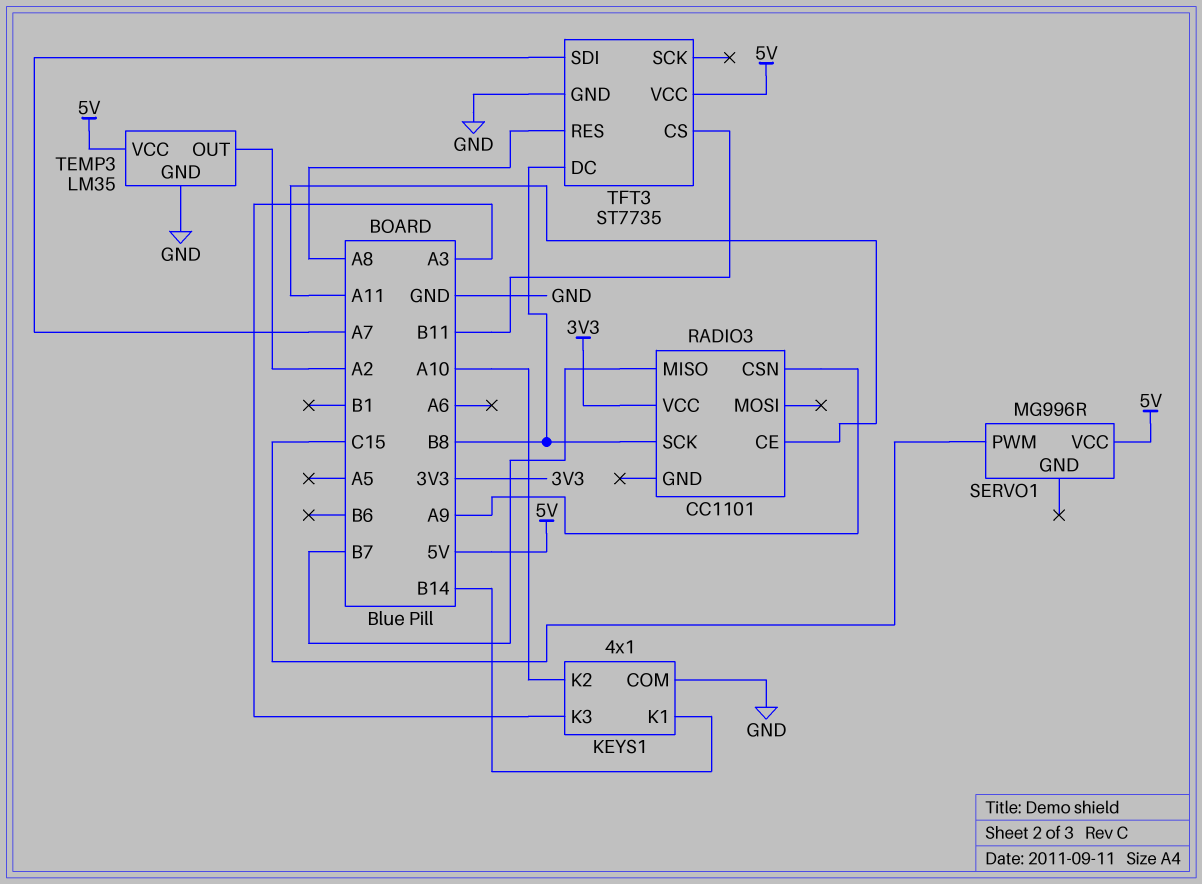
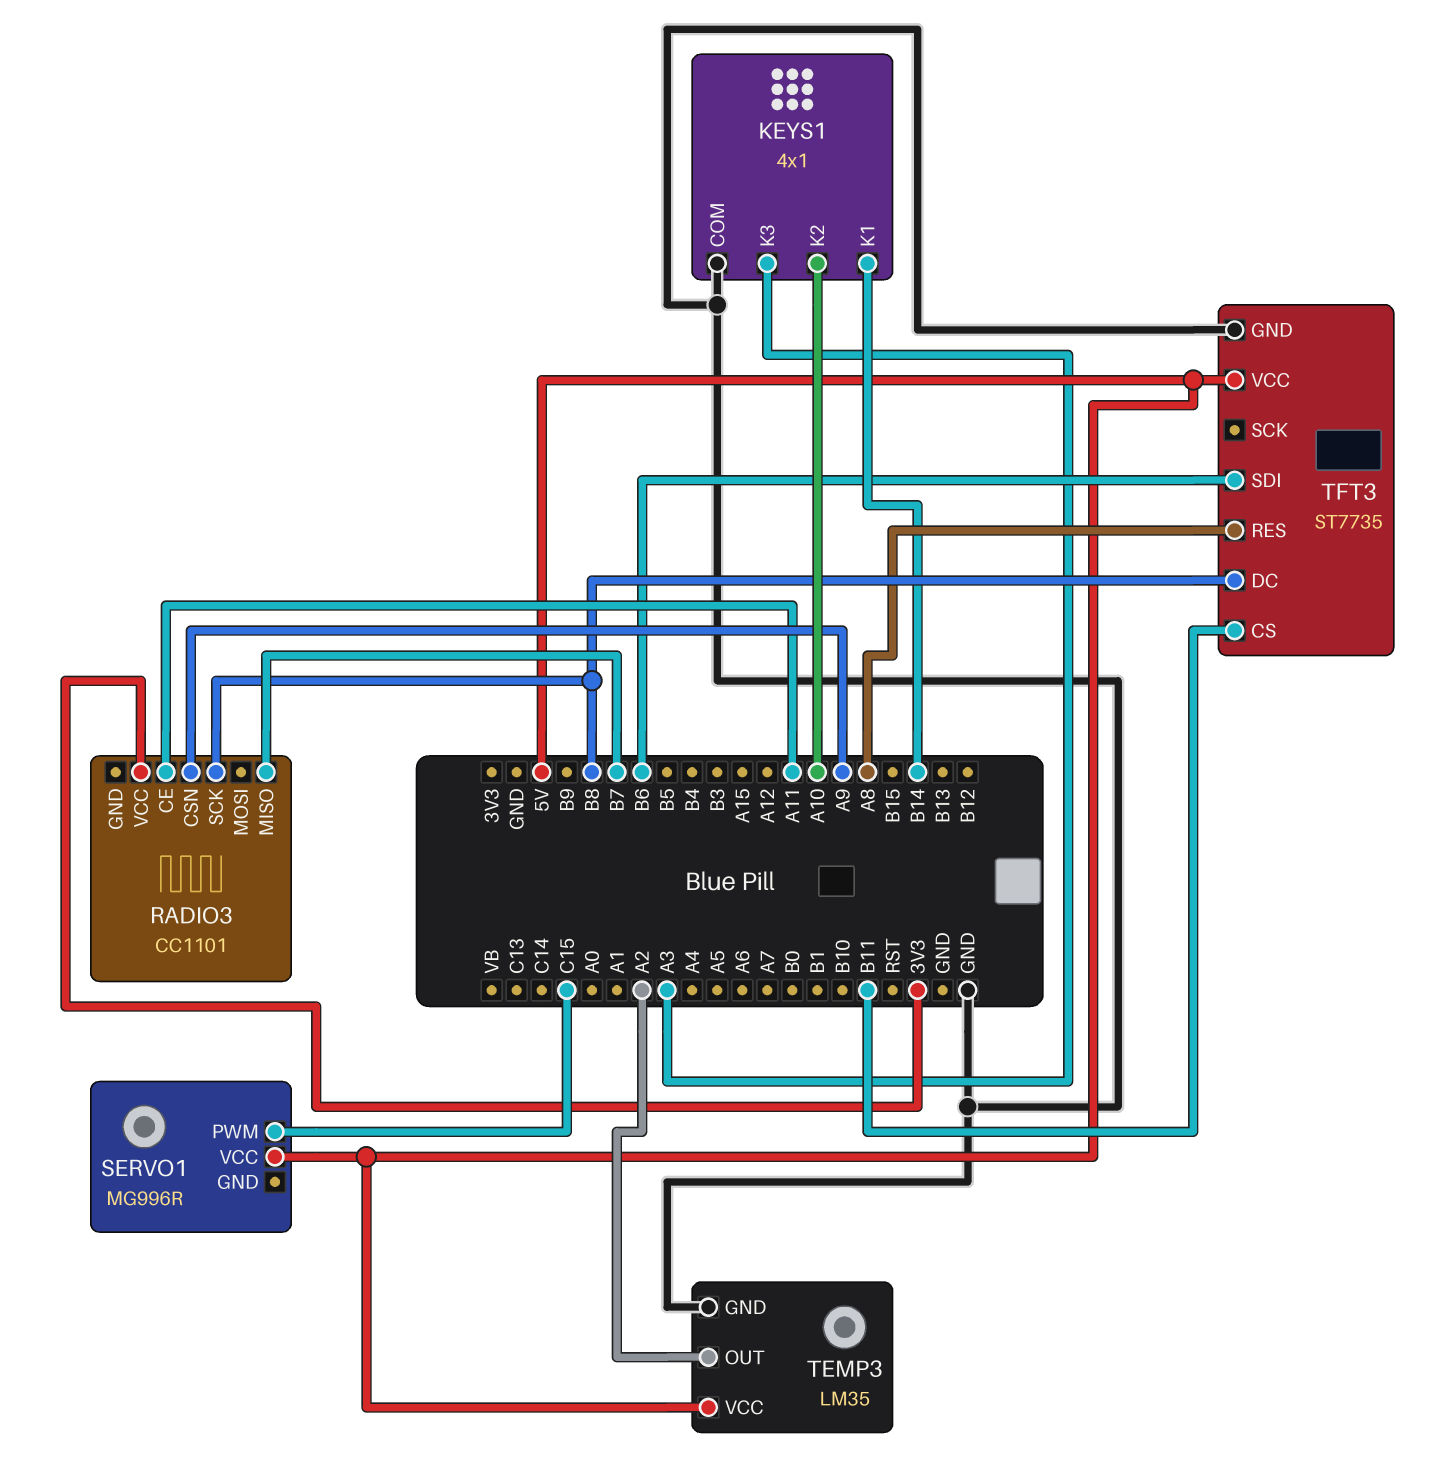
TFT3 pin SDI: A7 -> B6

